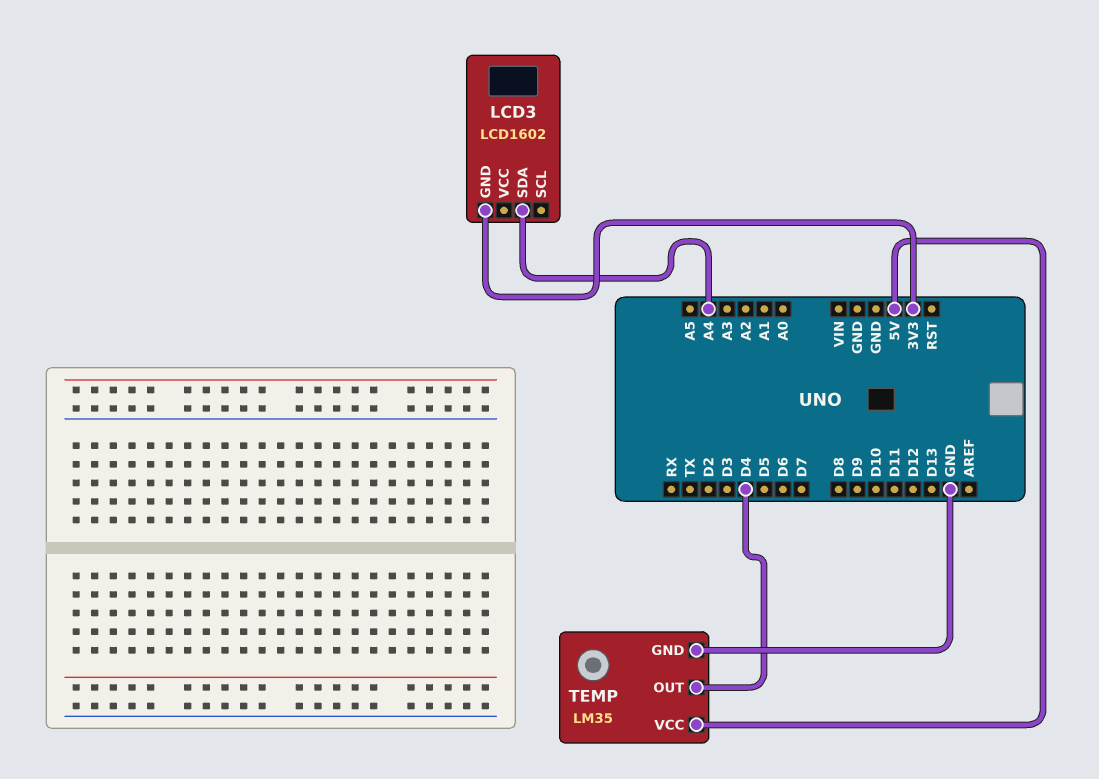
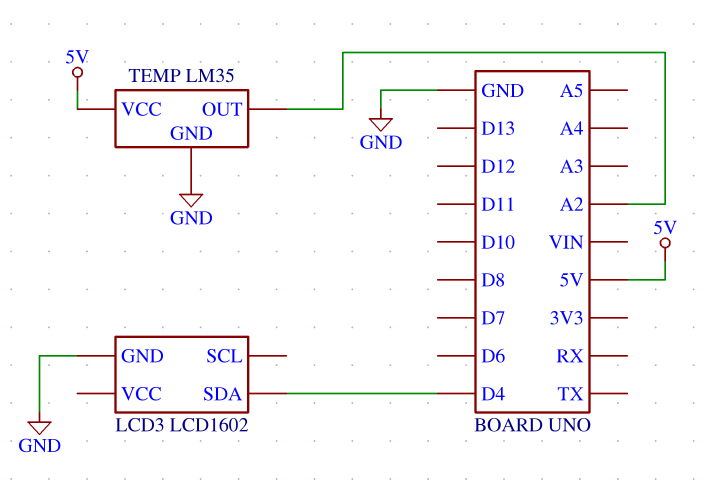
LCD3 pin GND: 3V3 -> GND
LCD3 pin SDA: A4 -> D4
TEMP pin OUT: D4 -> A2

